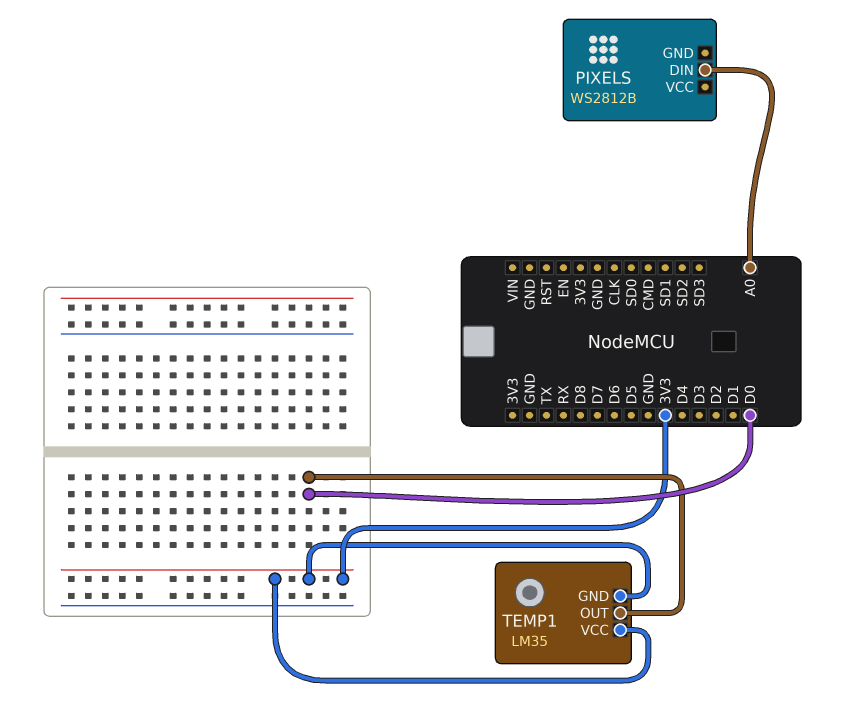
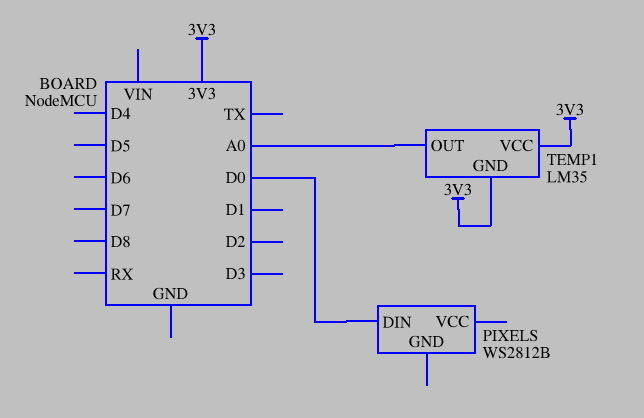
PIXELS pin DIN: A0 -> D0
TEMP1 pin OUT: D0 -> A0

